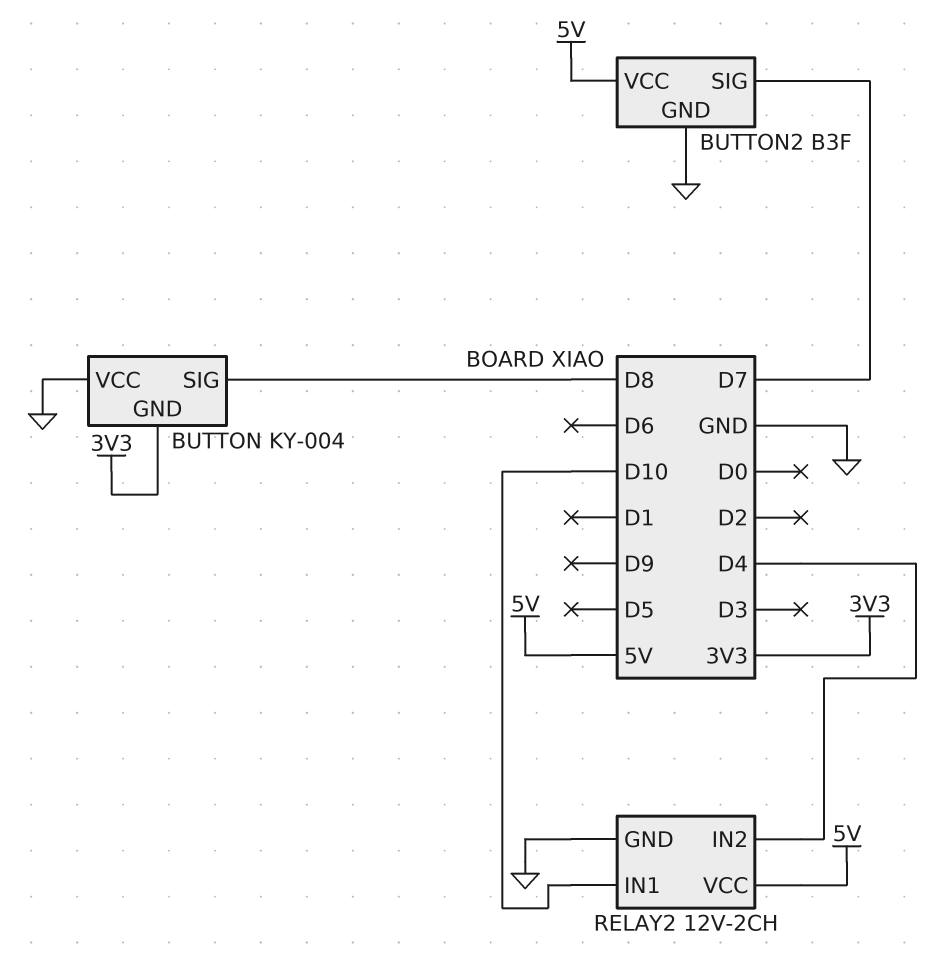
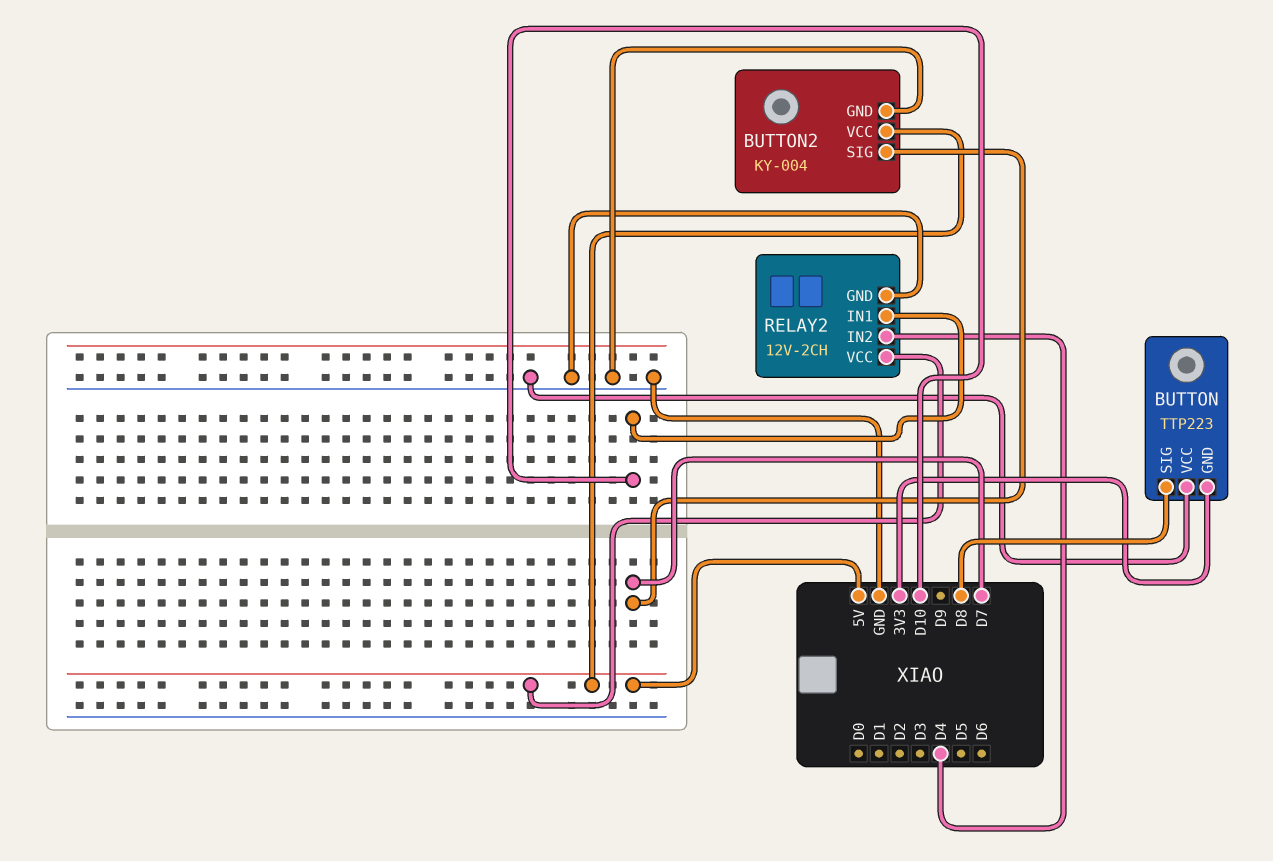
BUTTON: KY-004 -> TTP223
BUTTON2: B3F -> KY-004

